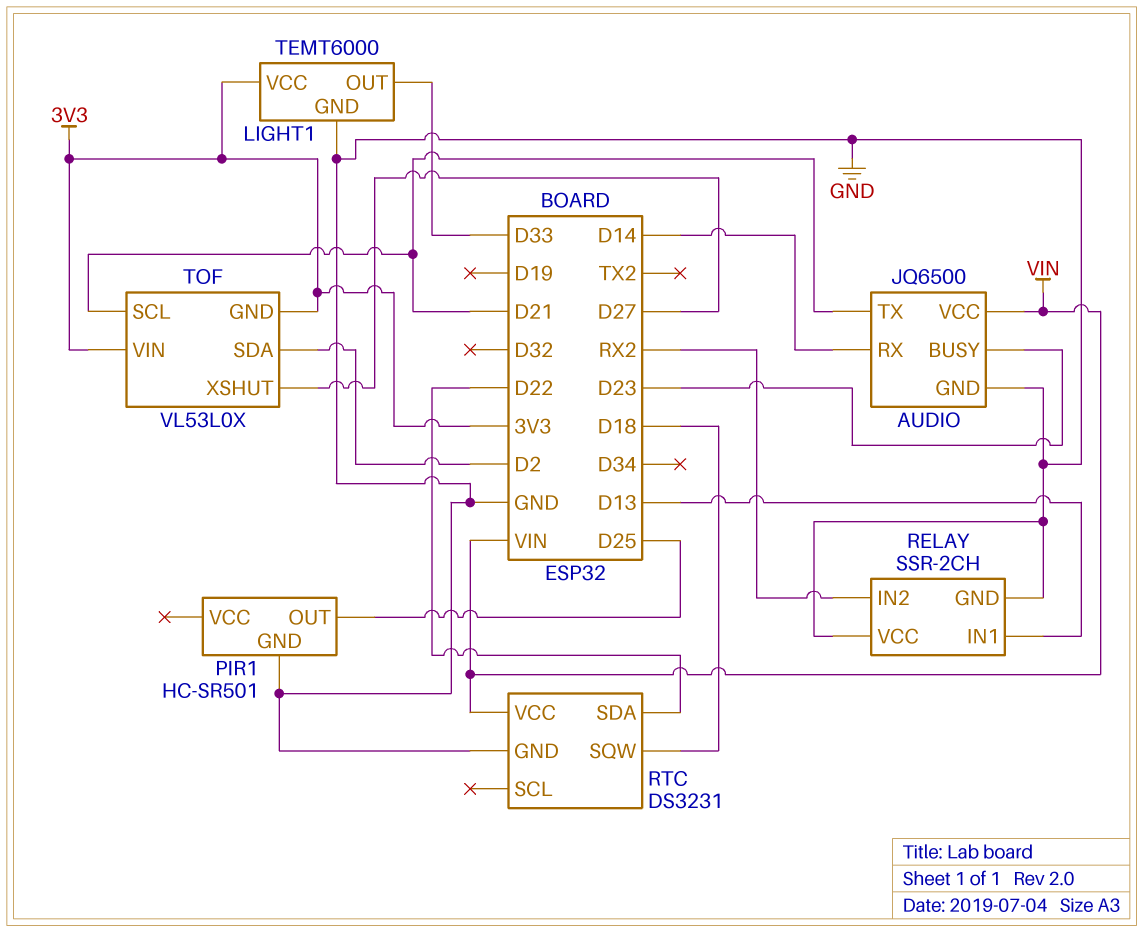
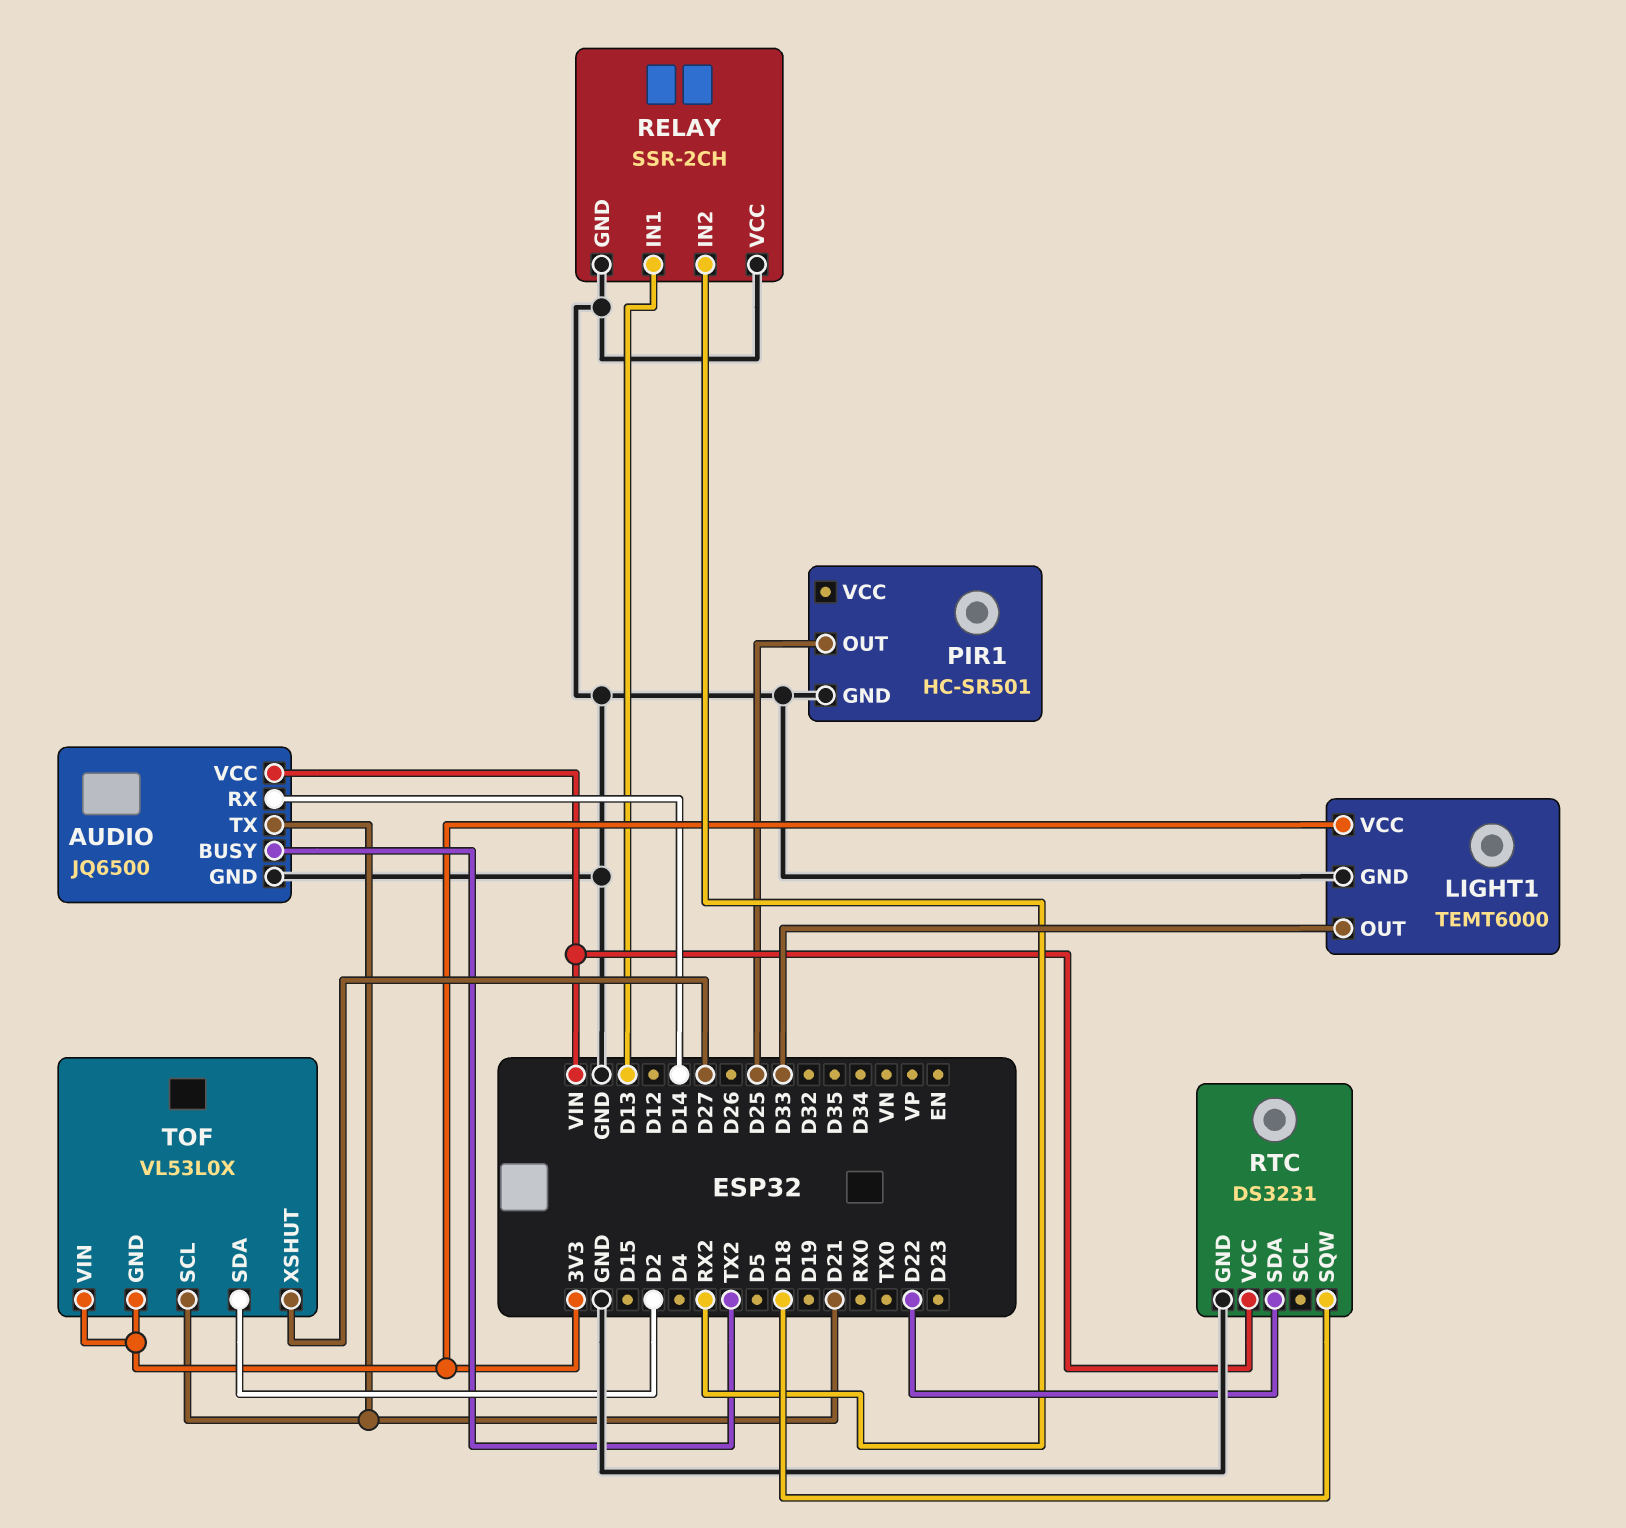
AUDIO pin BUSY: D23 -> TX2

